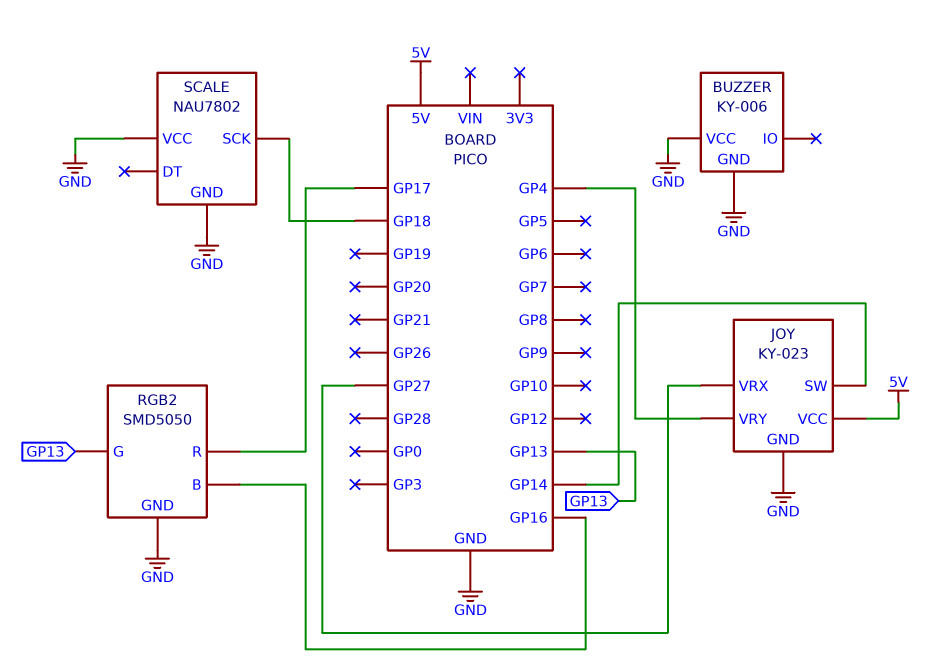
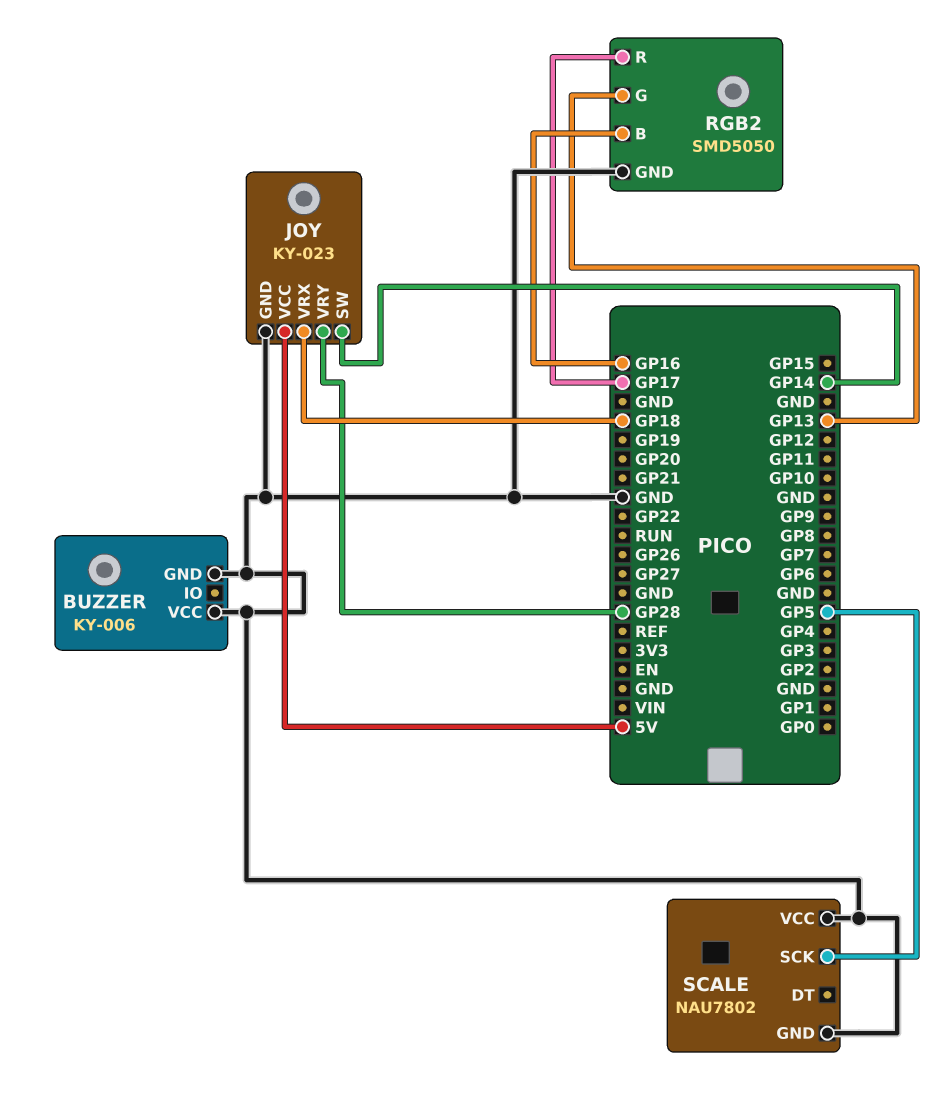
JOY pin VRX: GP27 -> GP18
JOY pin VRY: GP4 -> GP28
SCALE pin SCK: GP18 -> GP5

